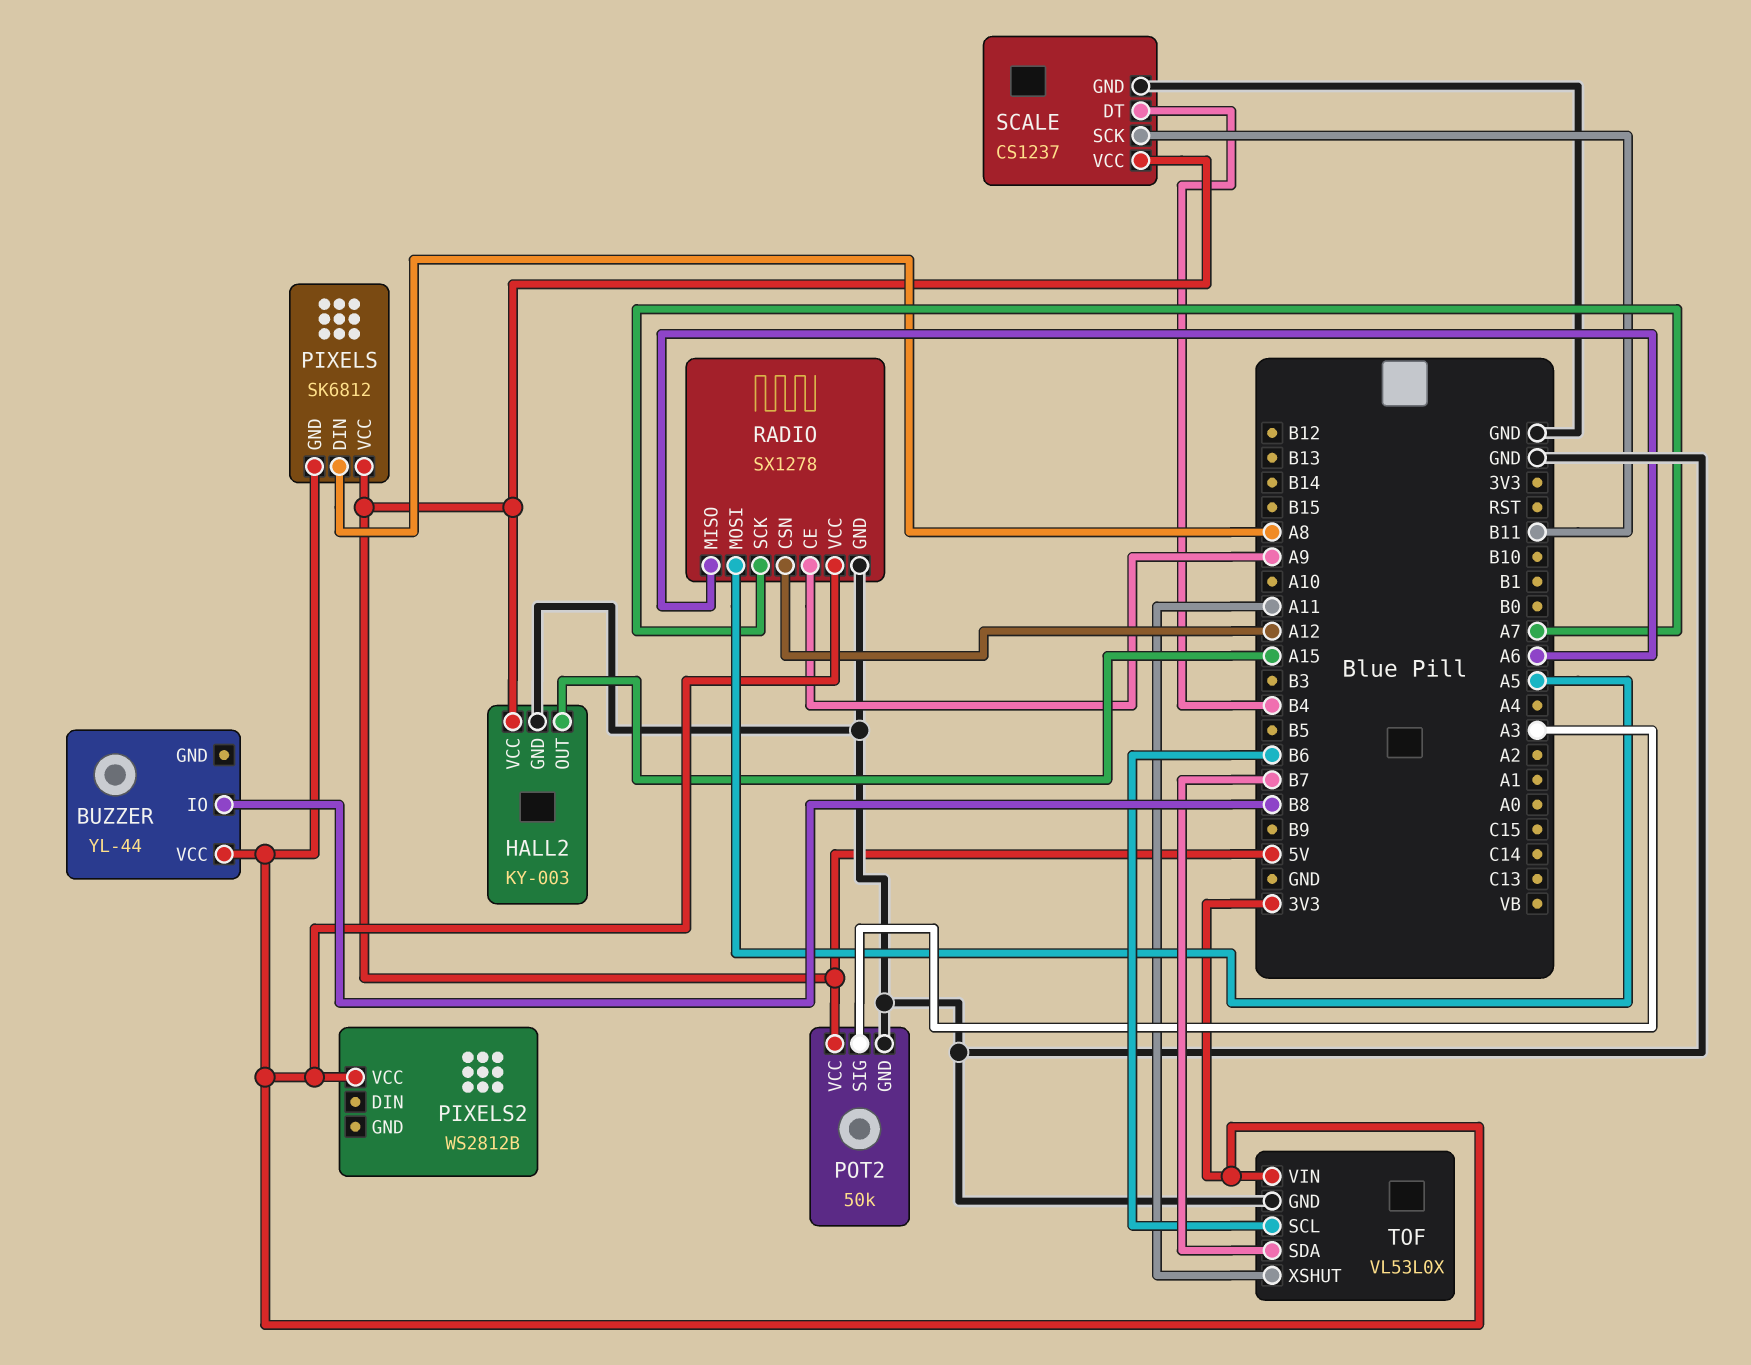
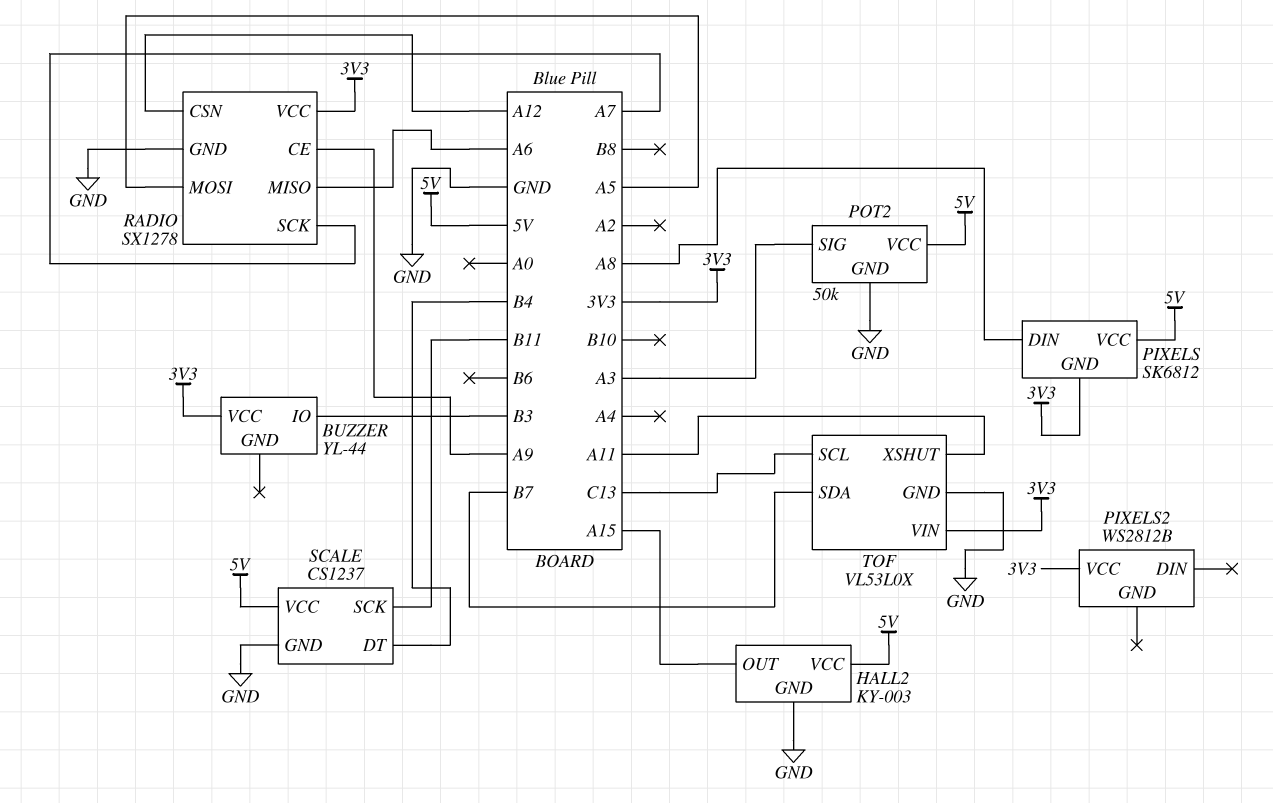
BUZZER pin IO: B8 -> B3
TOF pin SCL: B6 -> C13

